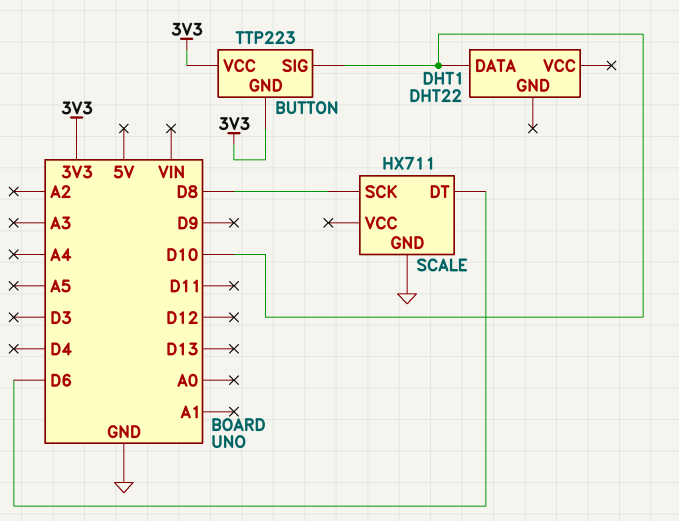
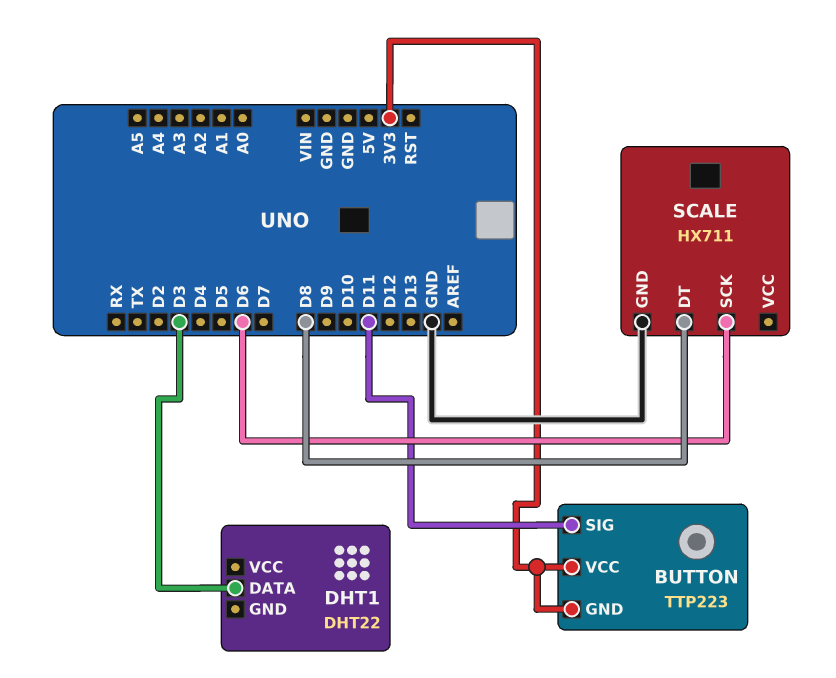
BUTTON pin SIG: D10 -> D11
DHT1 pin DATA: D10 -> D3
SCALE pin DT: D6 -> D8
SCALE pin SCK: D8 -> D6

